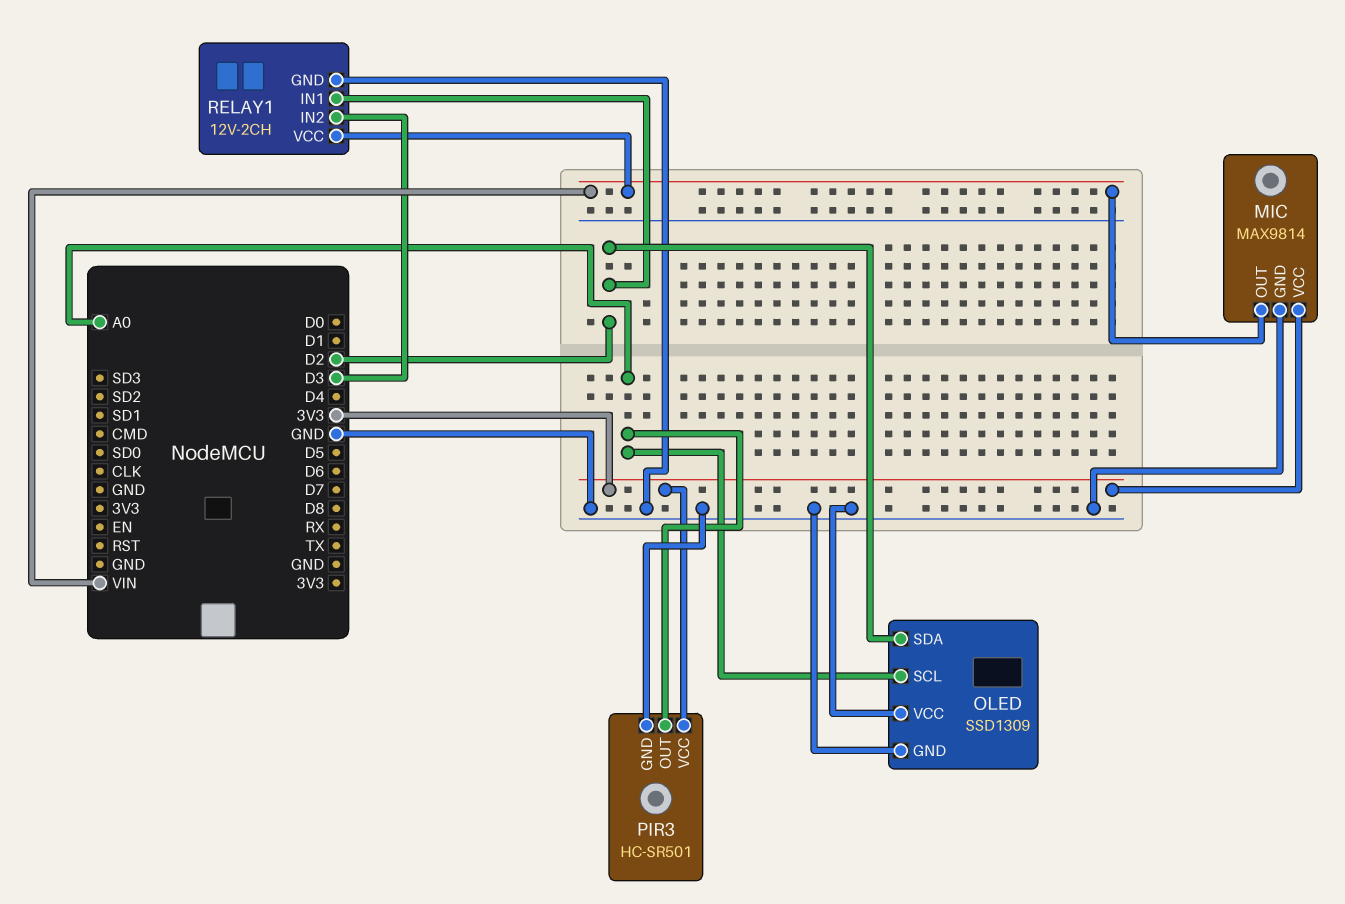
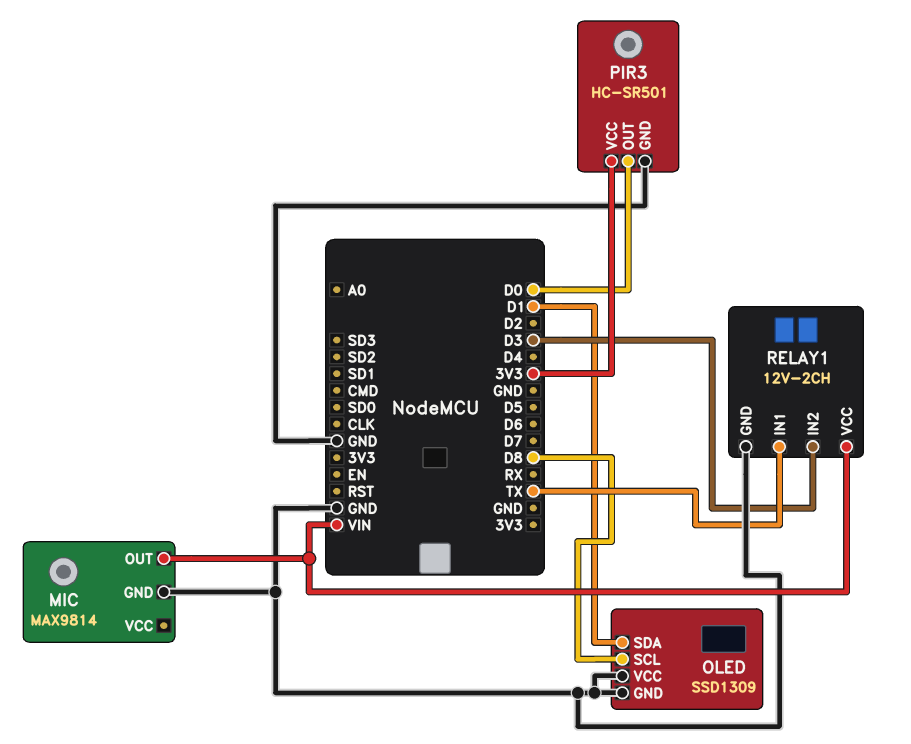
MIC pin VCC: 3V3 -> none
OLED pin SCL: A0 -> D8
OLED pin SDA: D2 -> D1
PIR3 pin OUT: A0 -> D0
RELAY1 pin IN1: D2 -> TX

